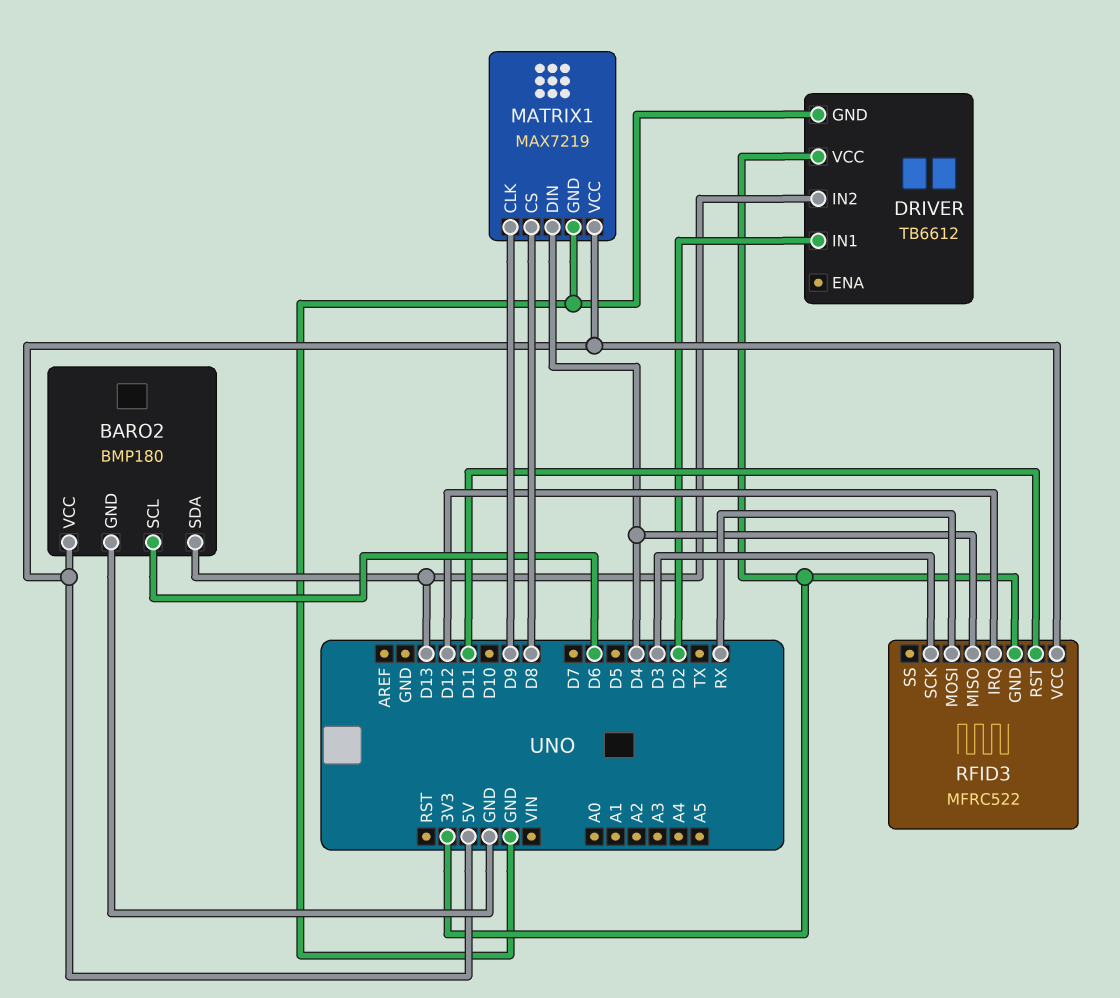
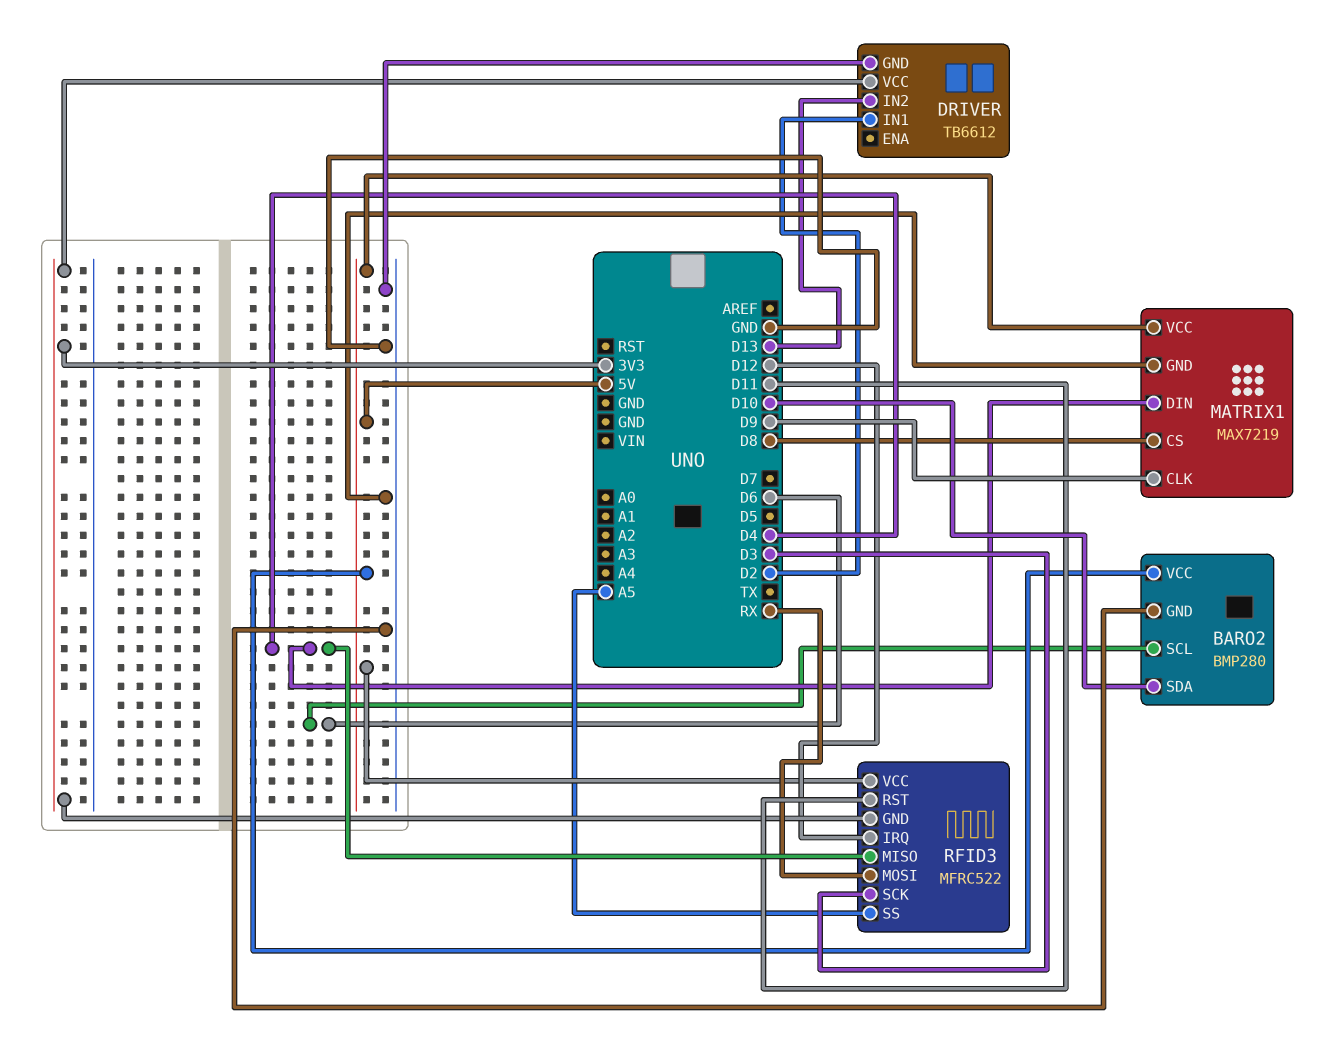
BARO2: BMP180 -> BMP280
BARO2 pin SDA: D13 -> D10
RFID3 pin SS: none -> A5

